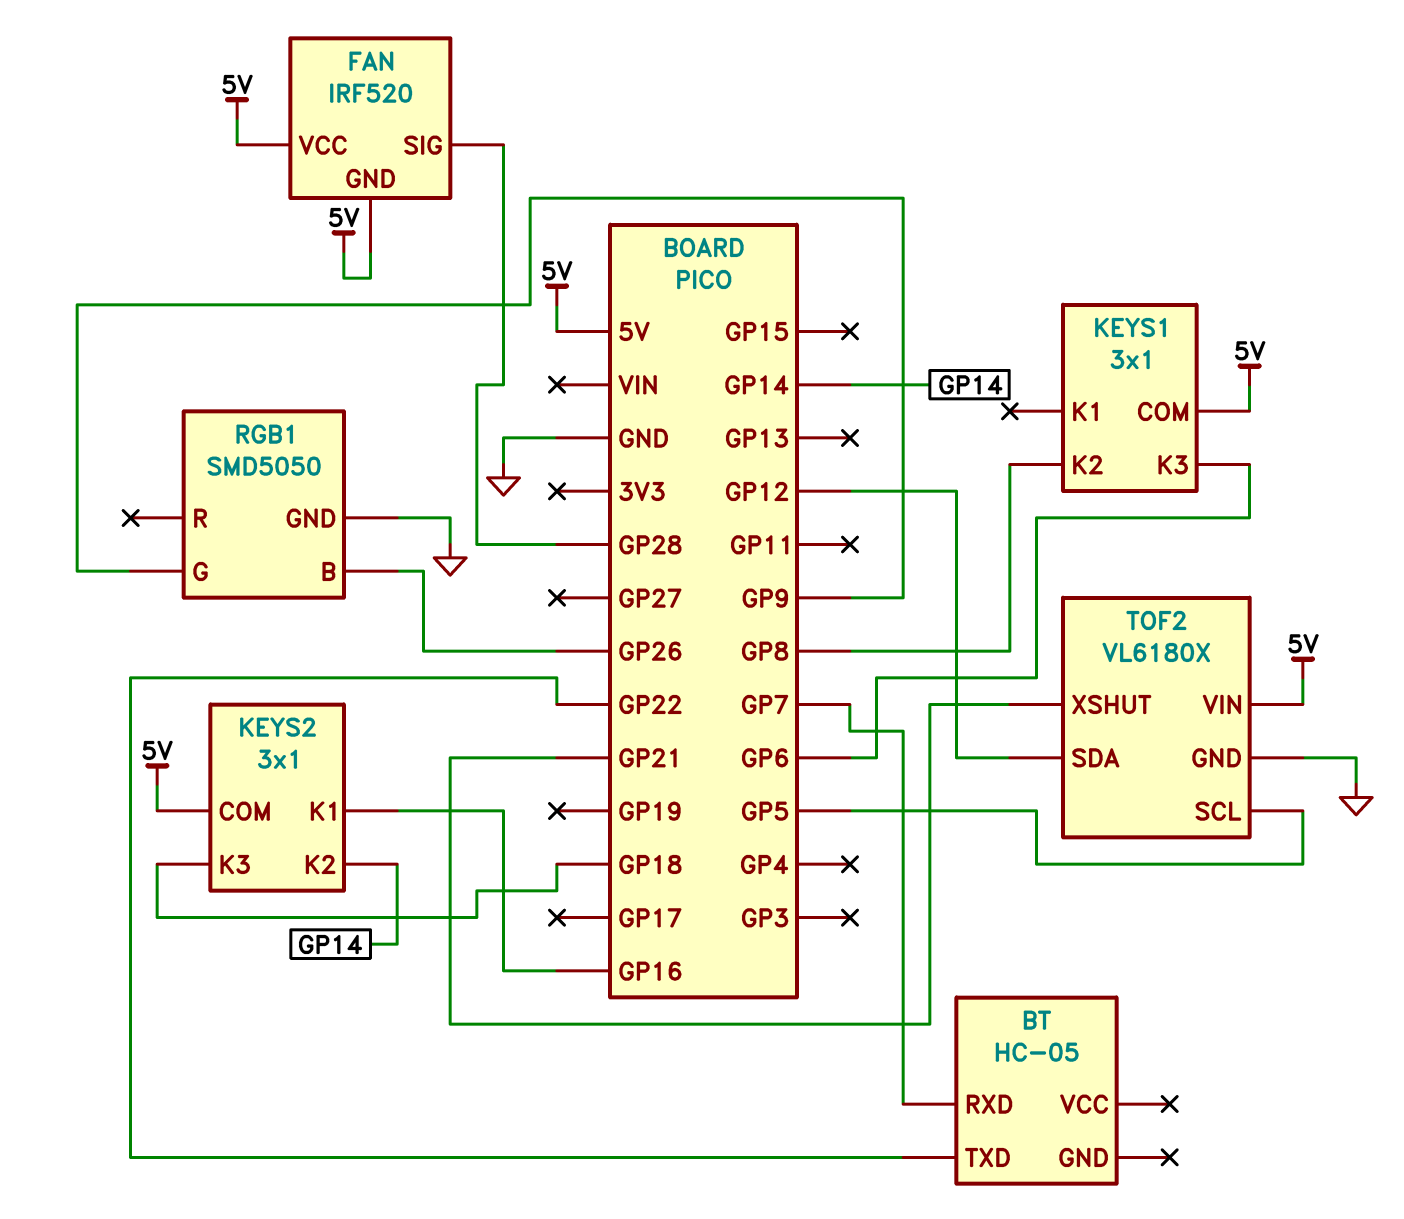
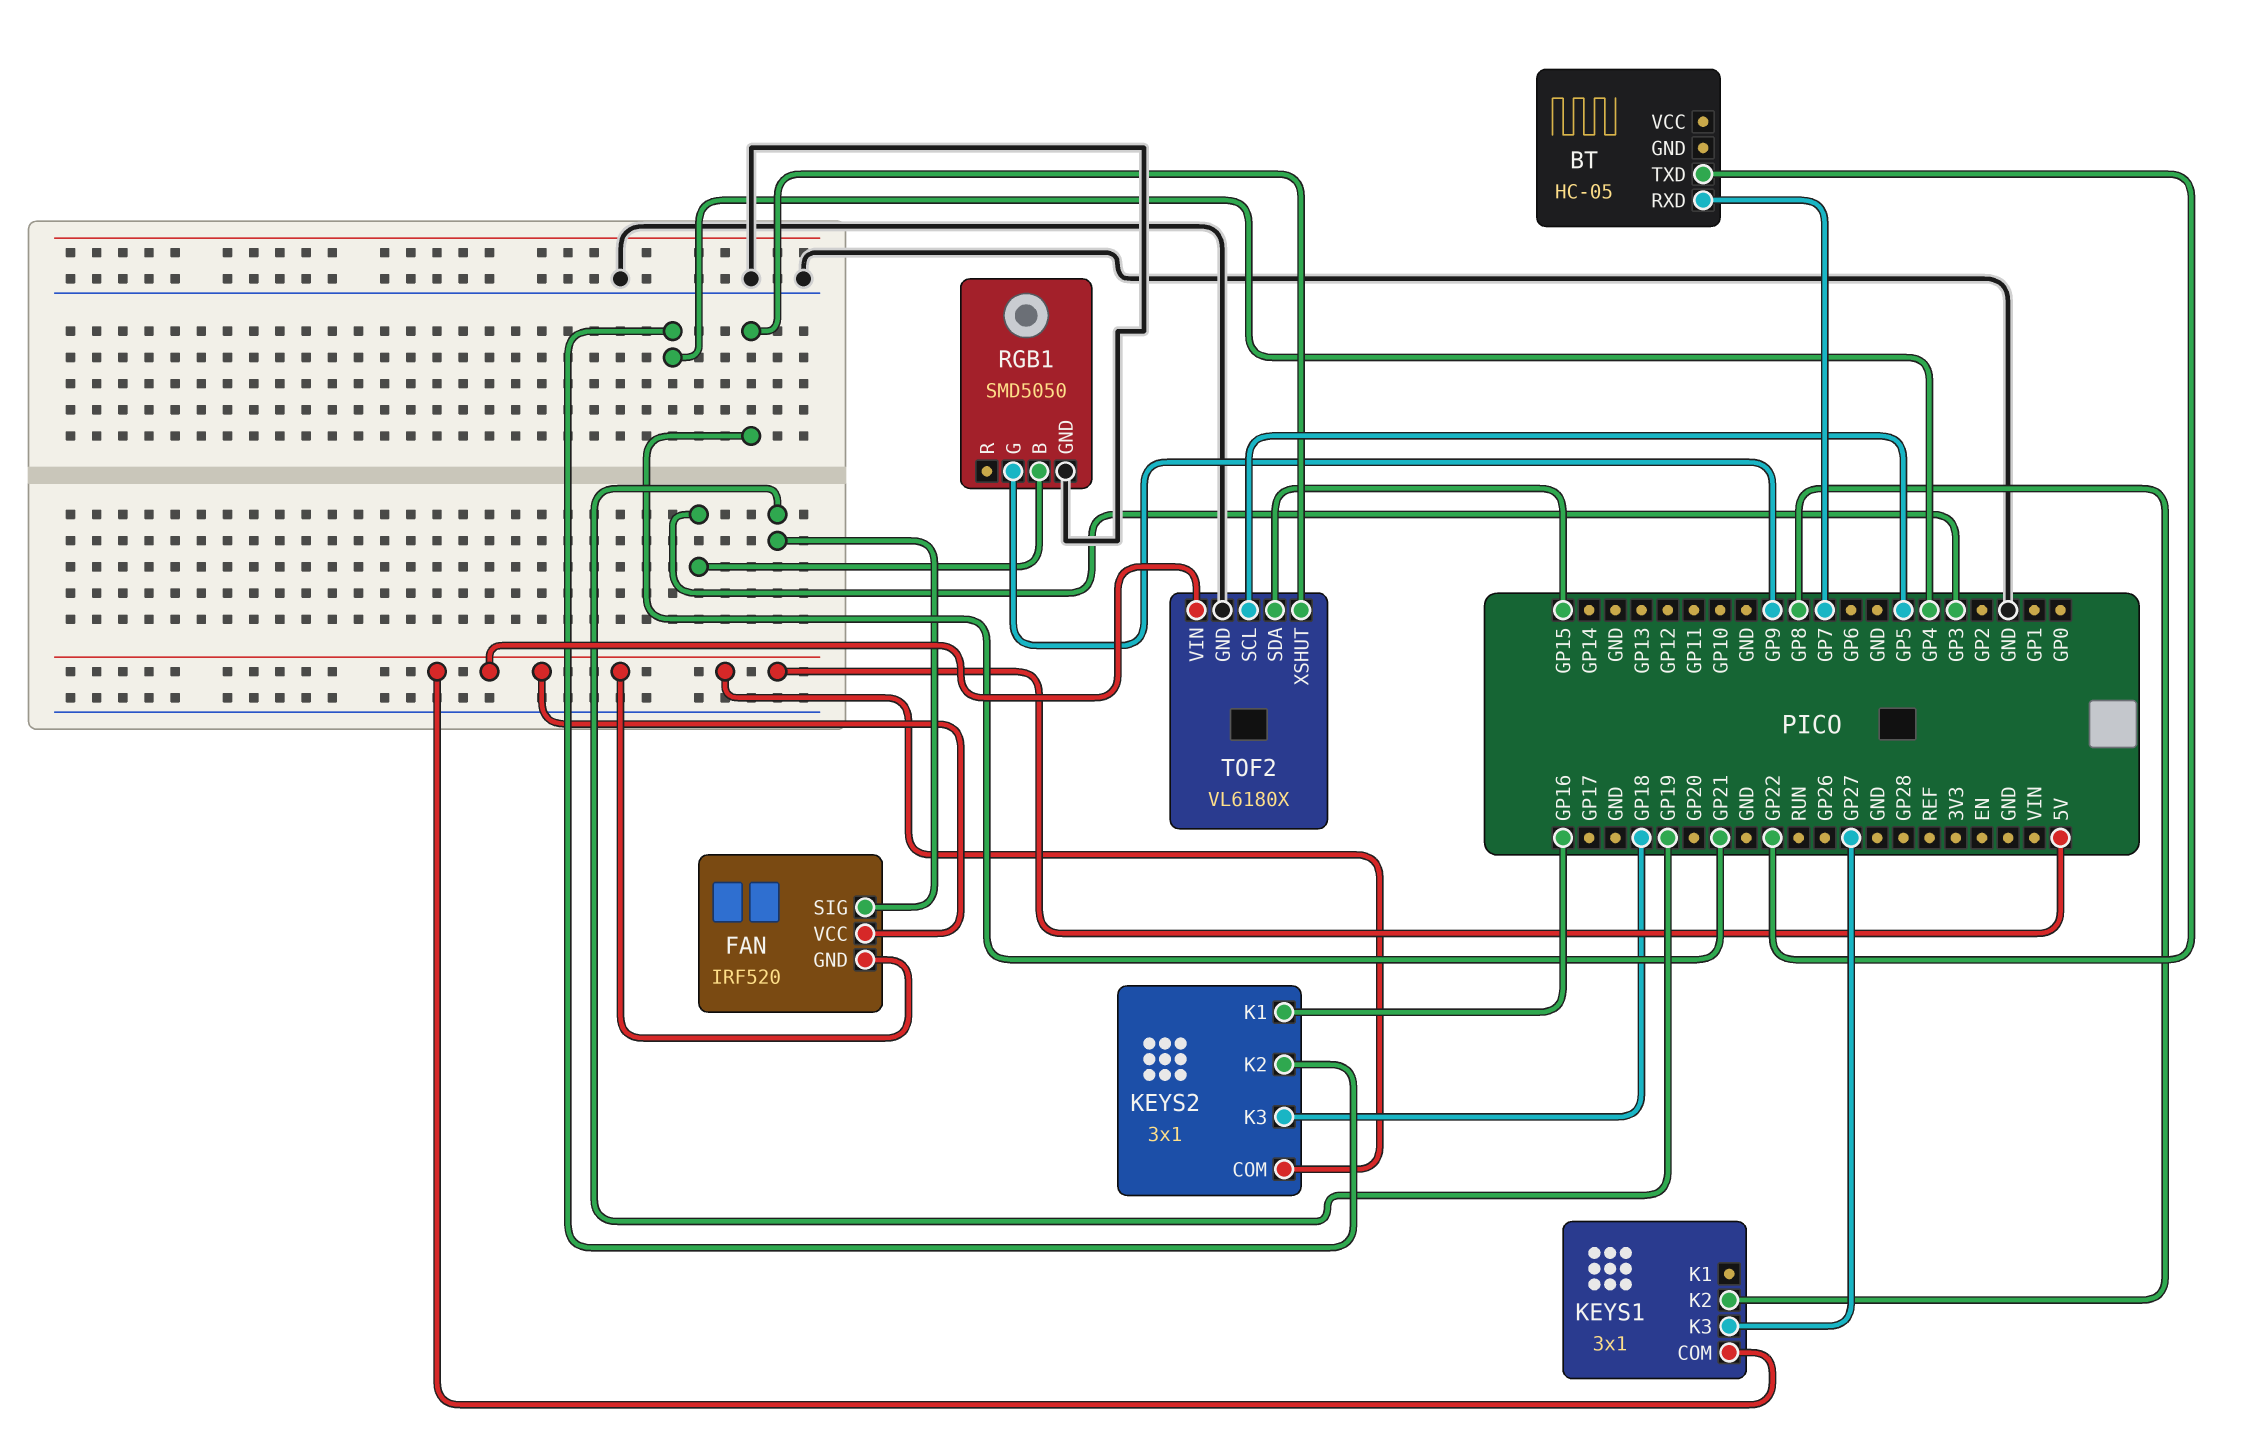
FAN pin SIG: GP28 -> GP19
KEYS1 pin K3: GP6 -> GP27
KEYS2 pin K2: GP14 -> GP4
RGB1 pin B: GP26 -> GP3
TOF2 pin SDA: GP12 -> GP15

